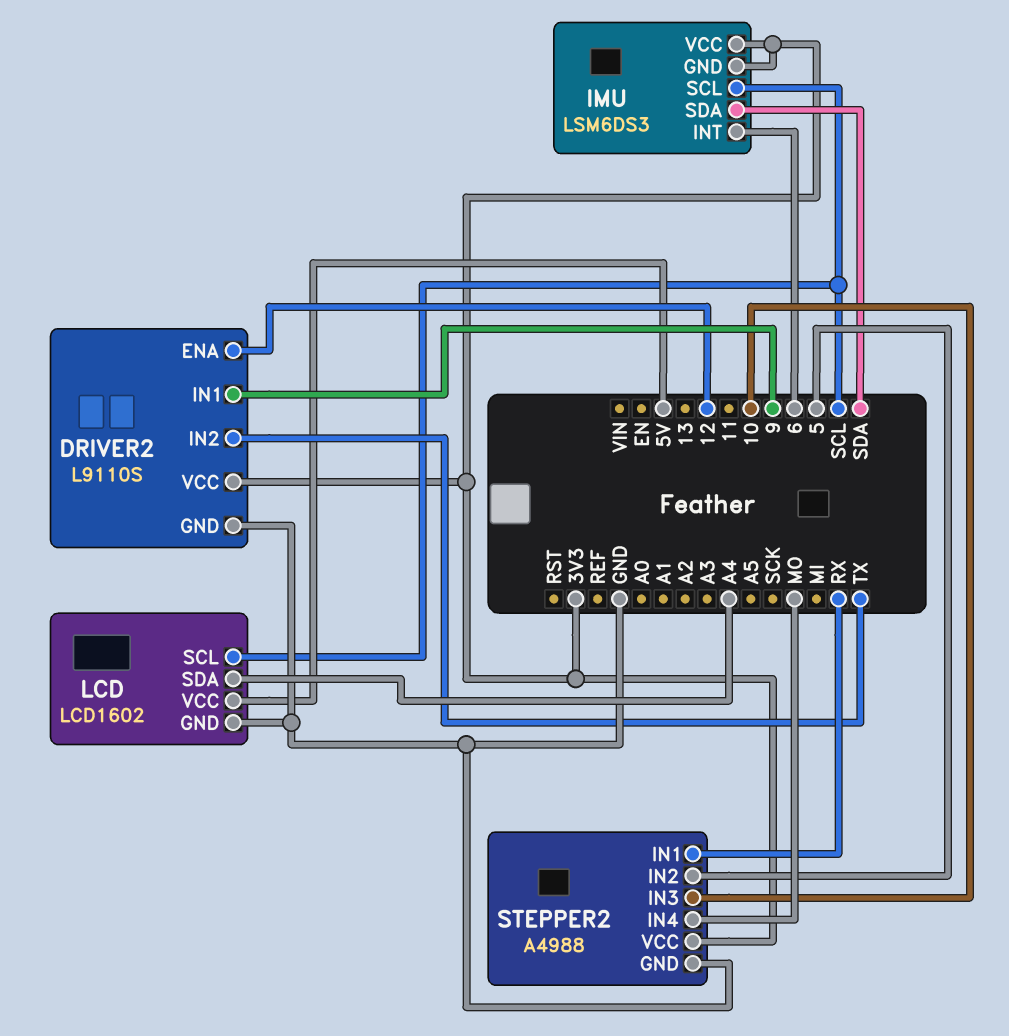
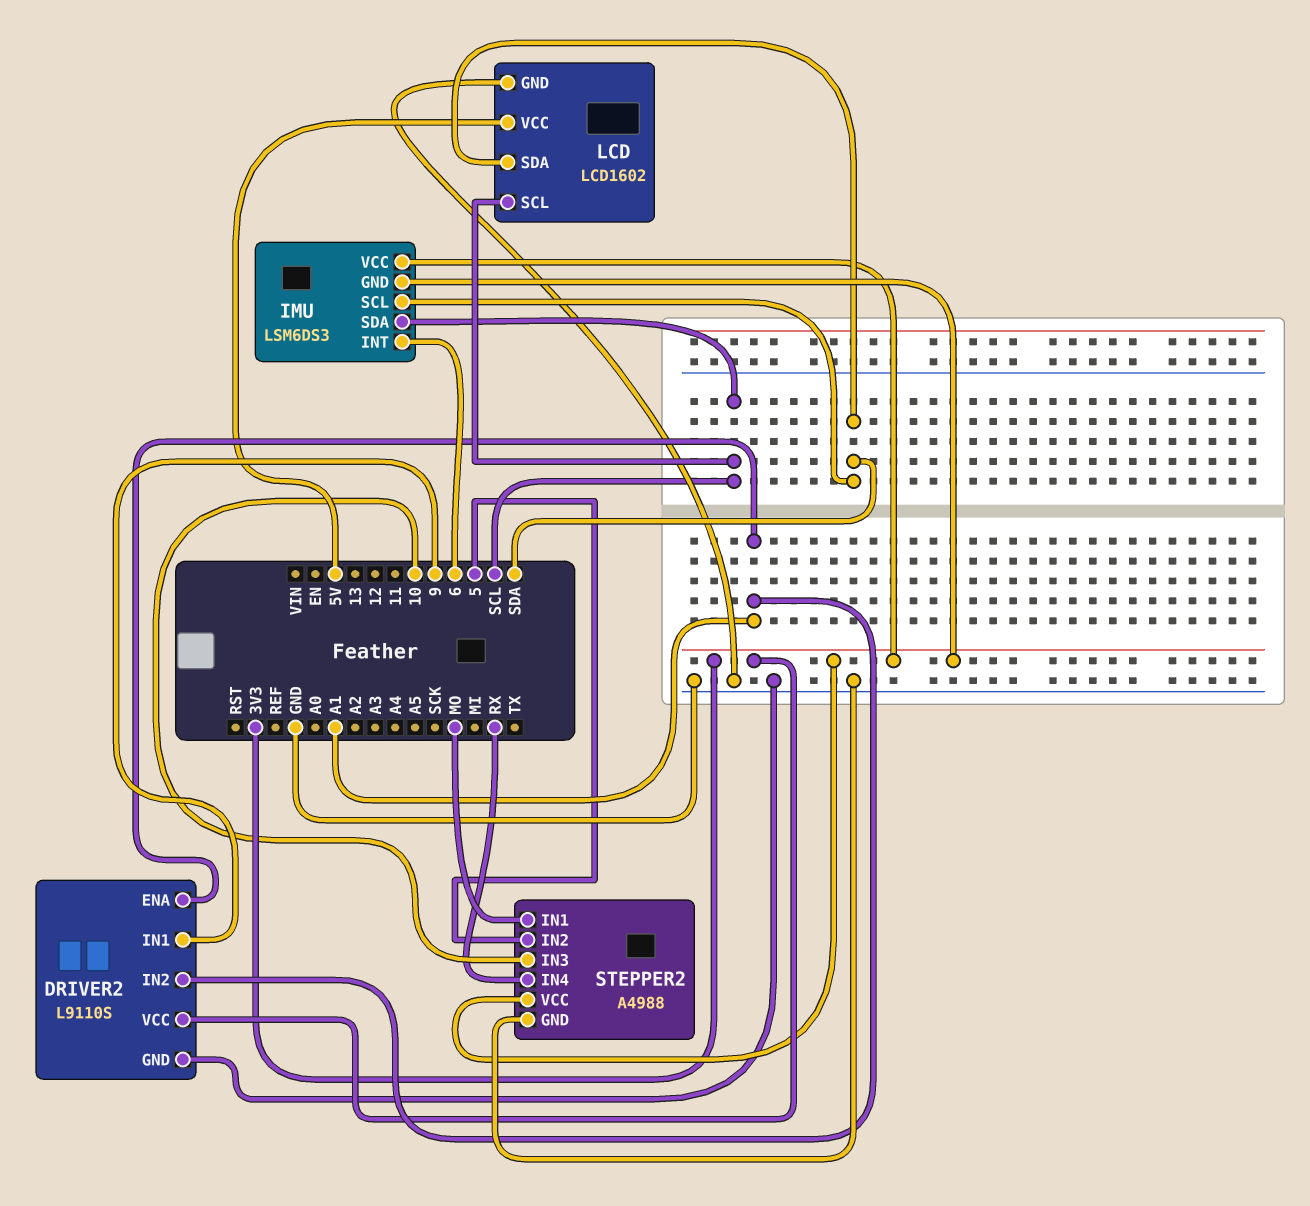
DRIVER2 pin ENA: 12 -> A1
DRIVER2 pin IN2: TX -> A1
IMU pin SCL: SCL -> SDA
IMU pin SDA: SDA -> SCL
LCD pin SDA: A4 -> SDA
STEPPER2 pin IN1: RX -> MO
STEPPER2 pin IN4: MO -> RX

